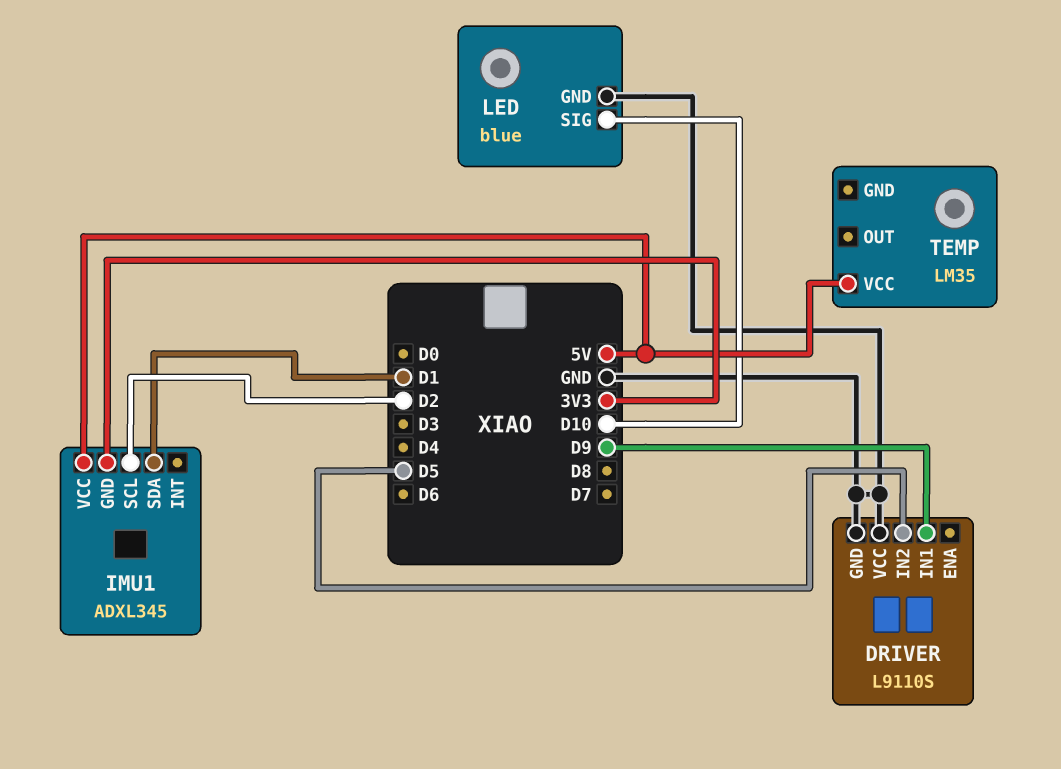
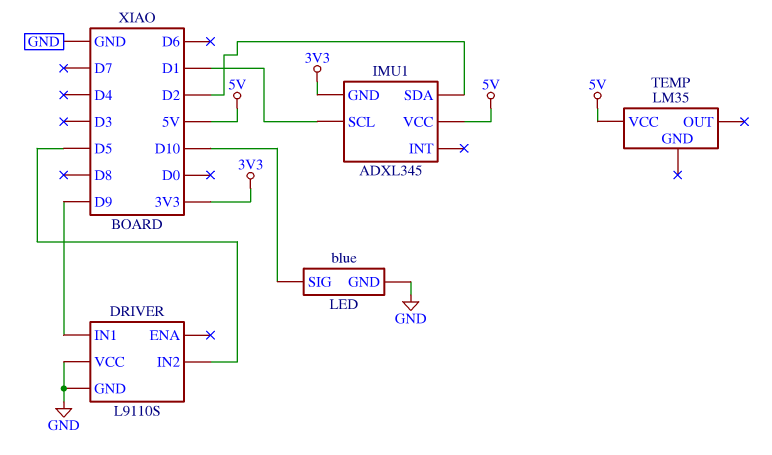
IMU1 pin SCL: D2 -> D1
IMU1 pin SDA: D1 -> D2

